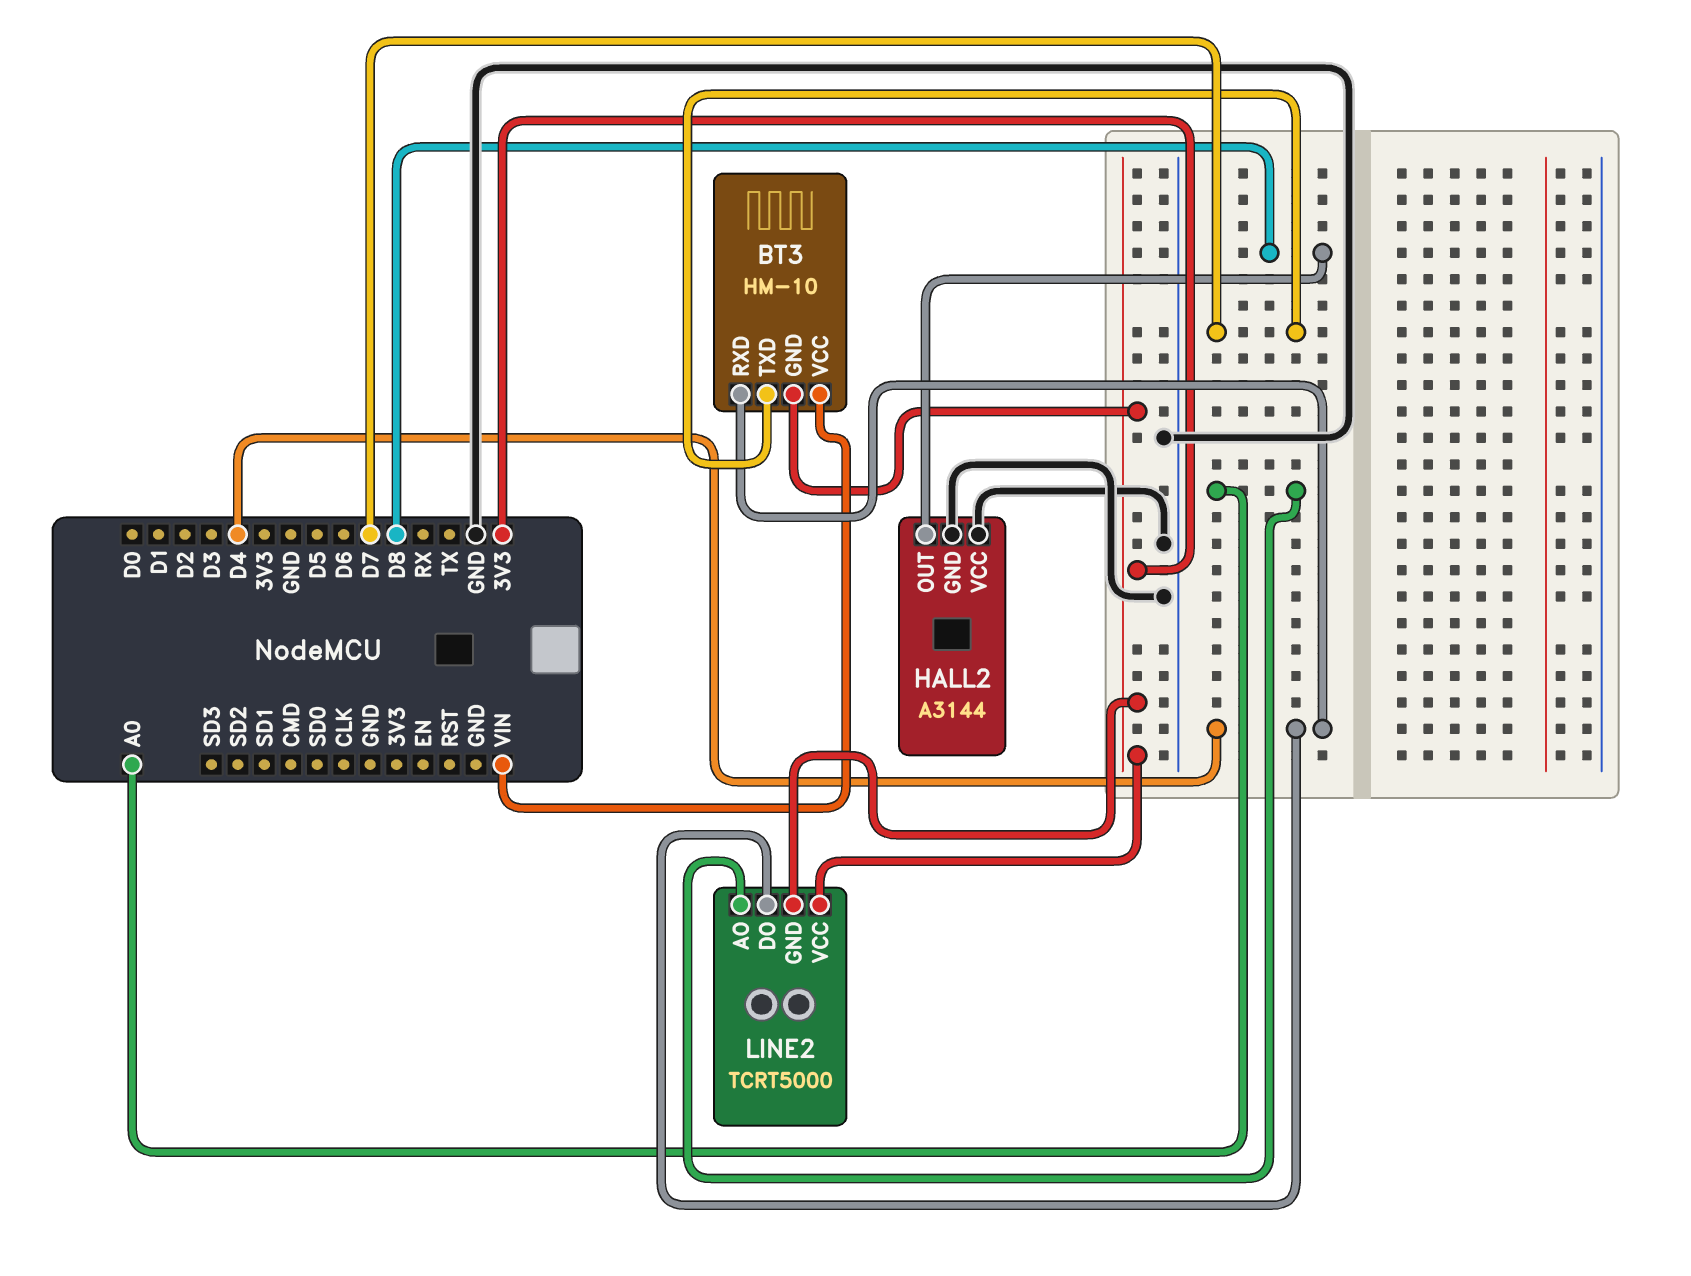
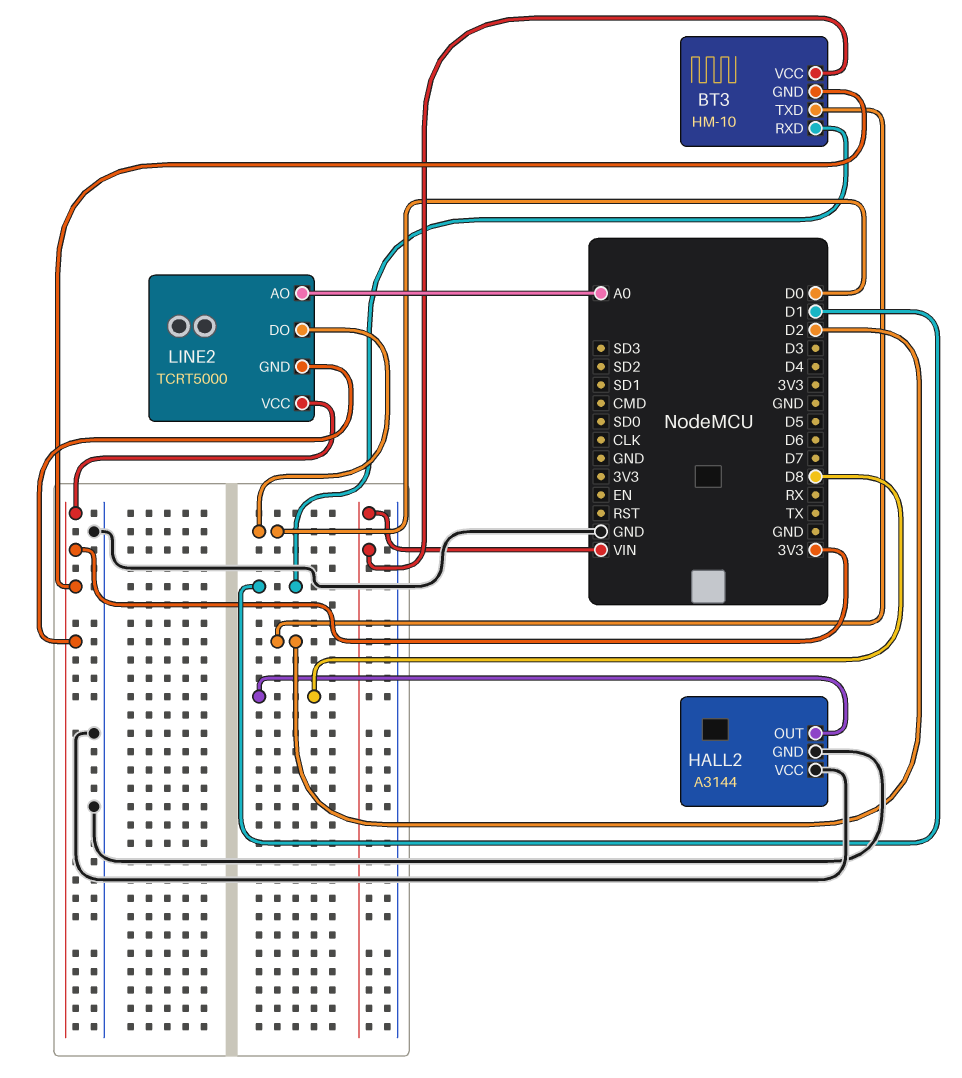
BT3 pin RXD: D4 -> D1
BT3 pin TXD: D7 -> D2
LINE2 pin DO: D4 -> D0

